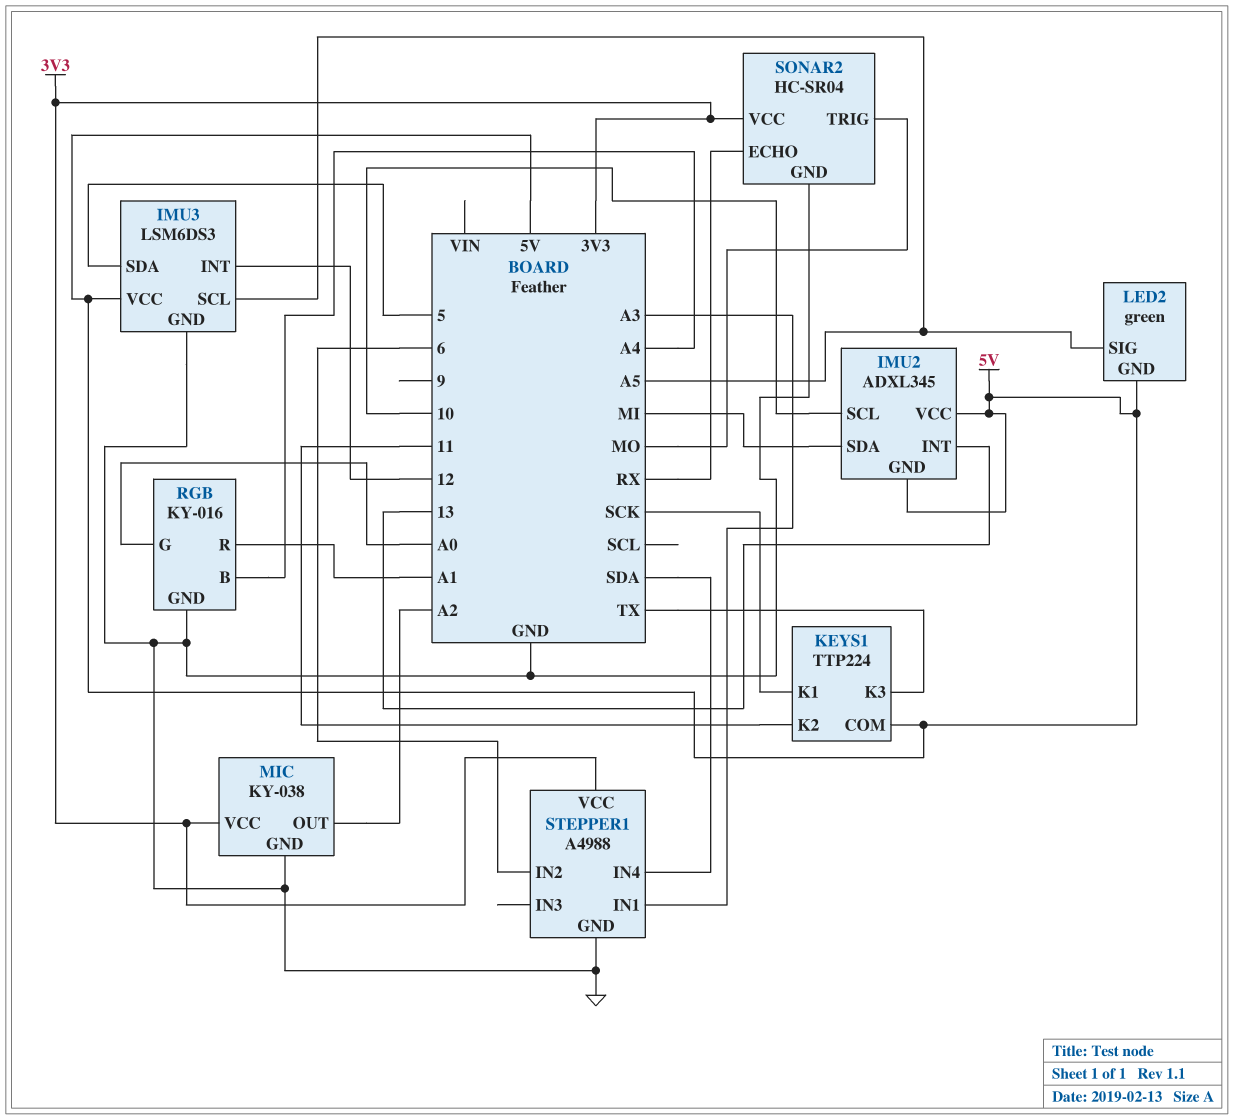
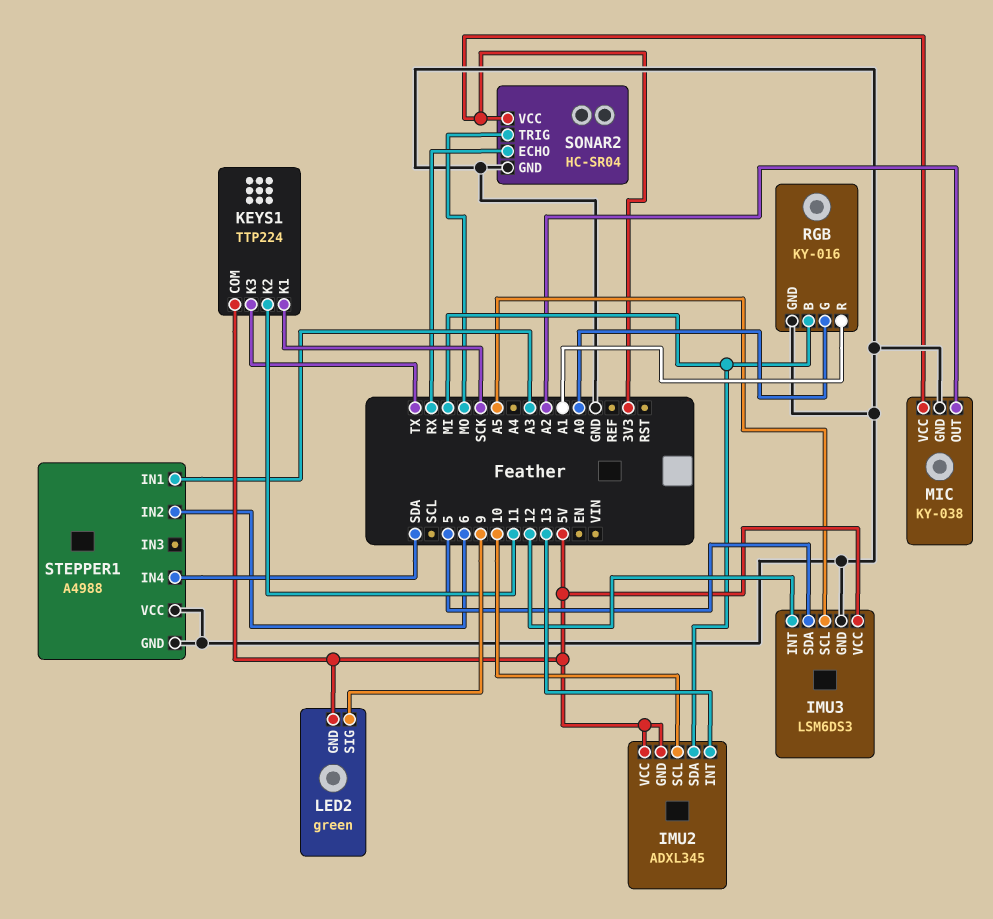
LED2 pin SIG: A5 -> 9
RGB pin B: A4 -> MI
STEPPER1 pin VCC: 3V3 -> GND

